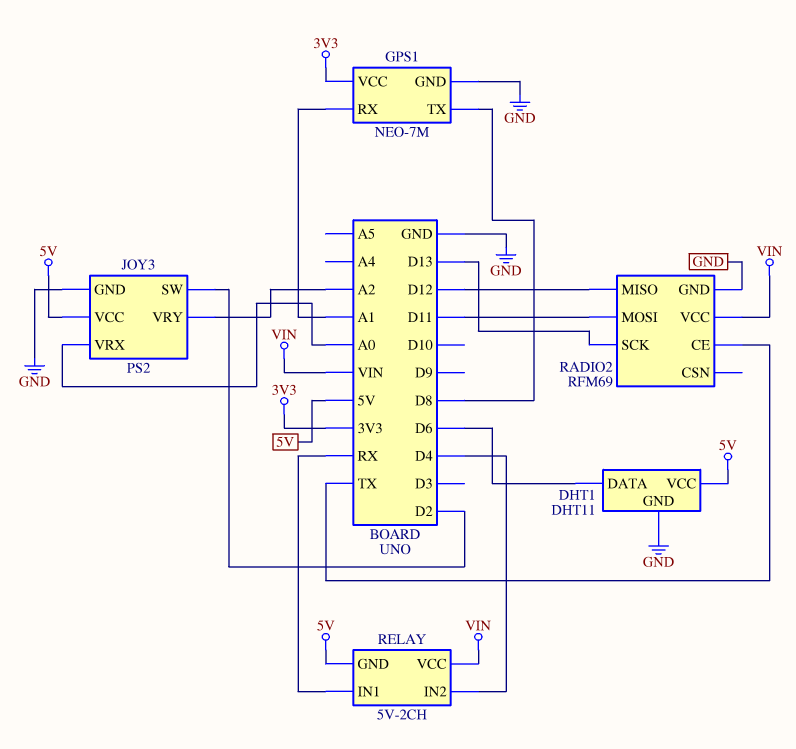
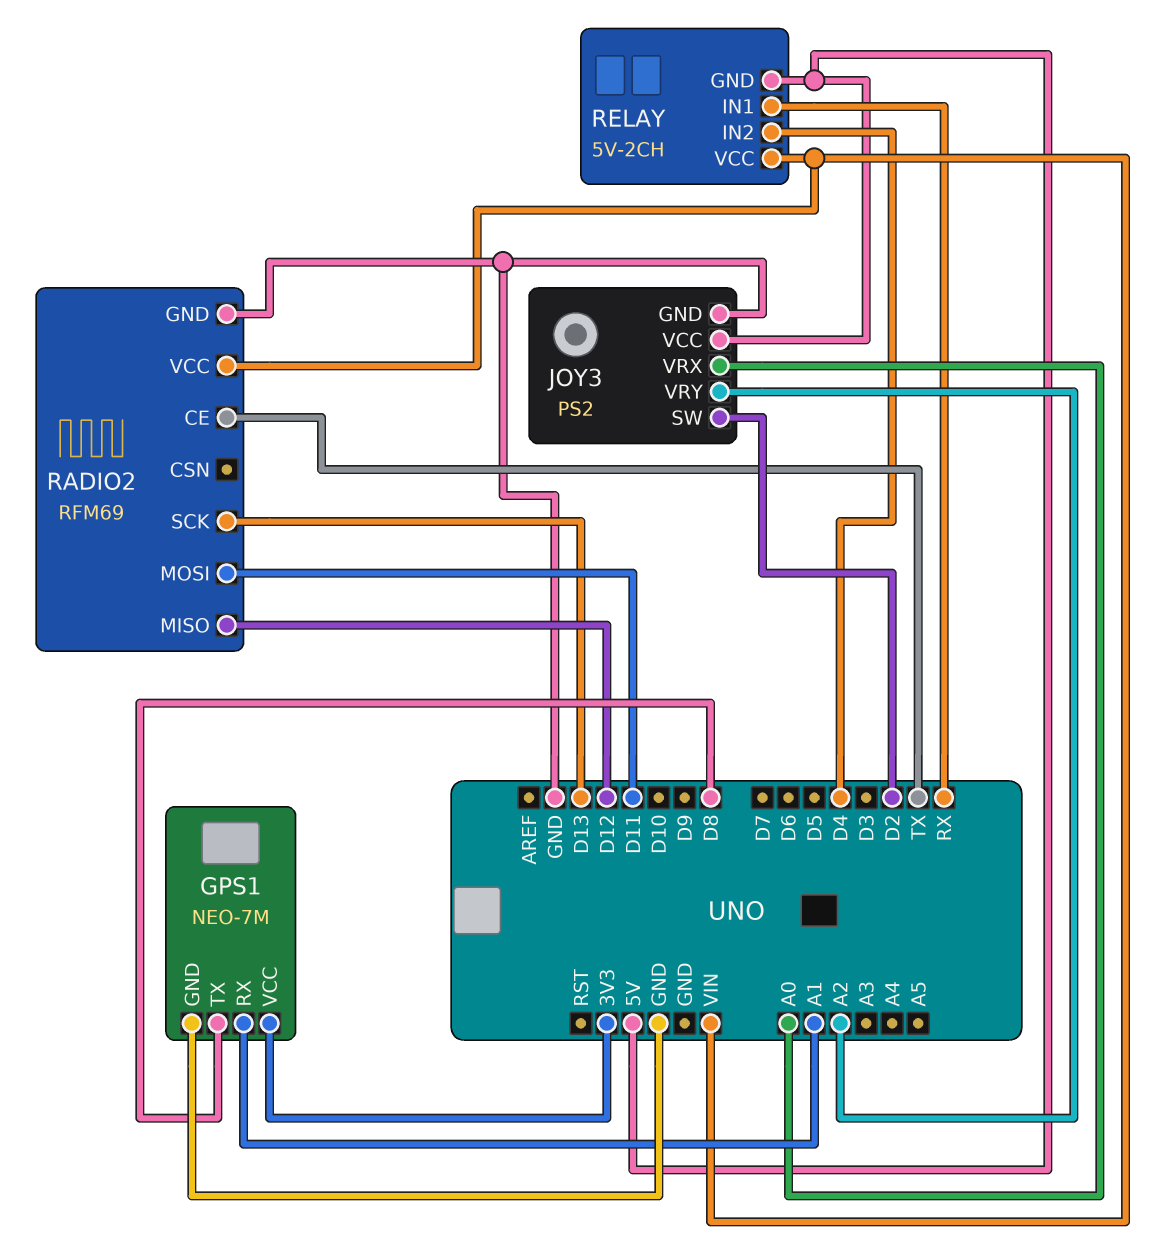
DHT1: DHT11 -> none
DHT1 pin DATA: D6 -> none
DHT1 pin GND: GND -> none
DHT1 pin VCC: 5V -> none

